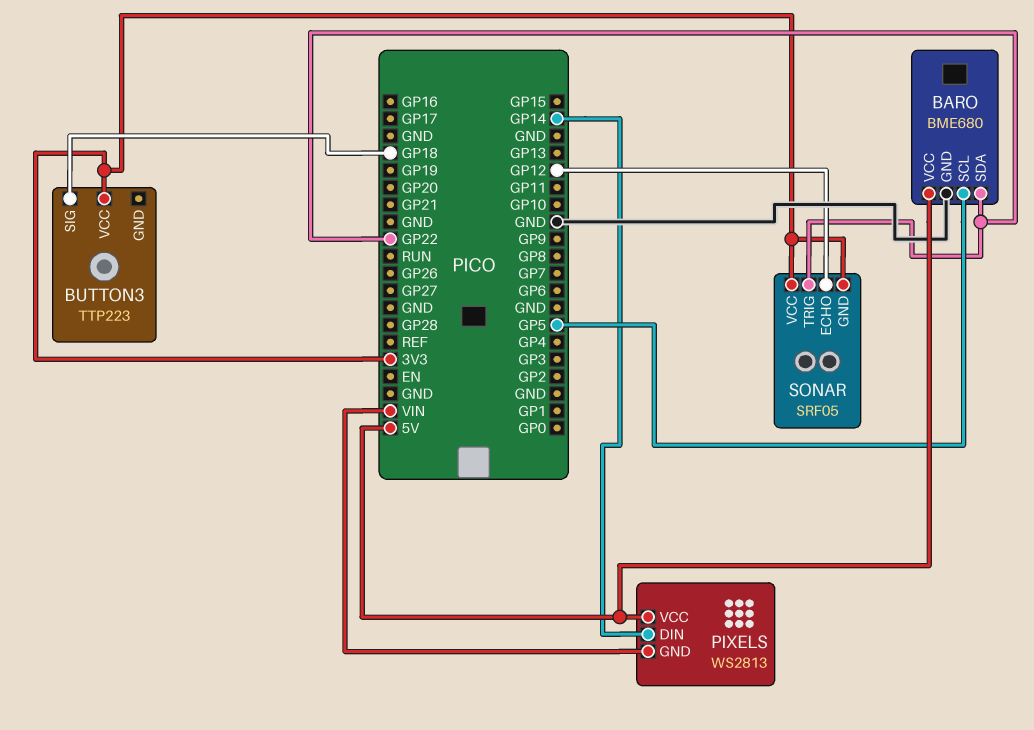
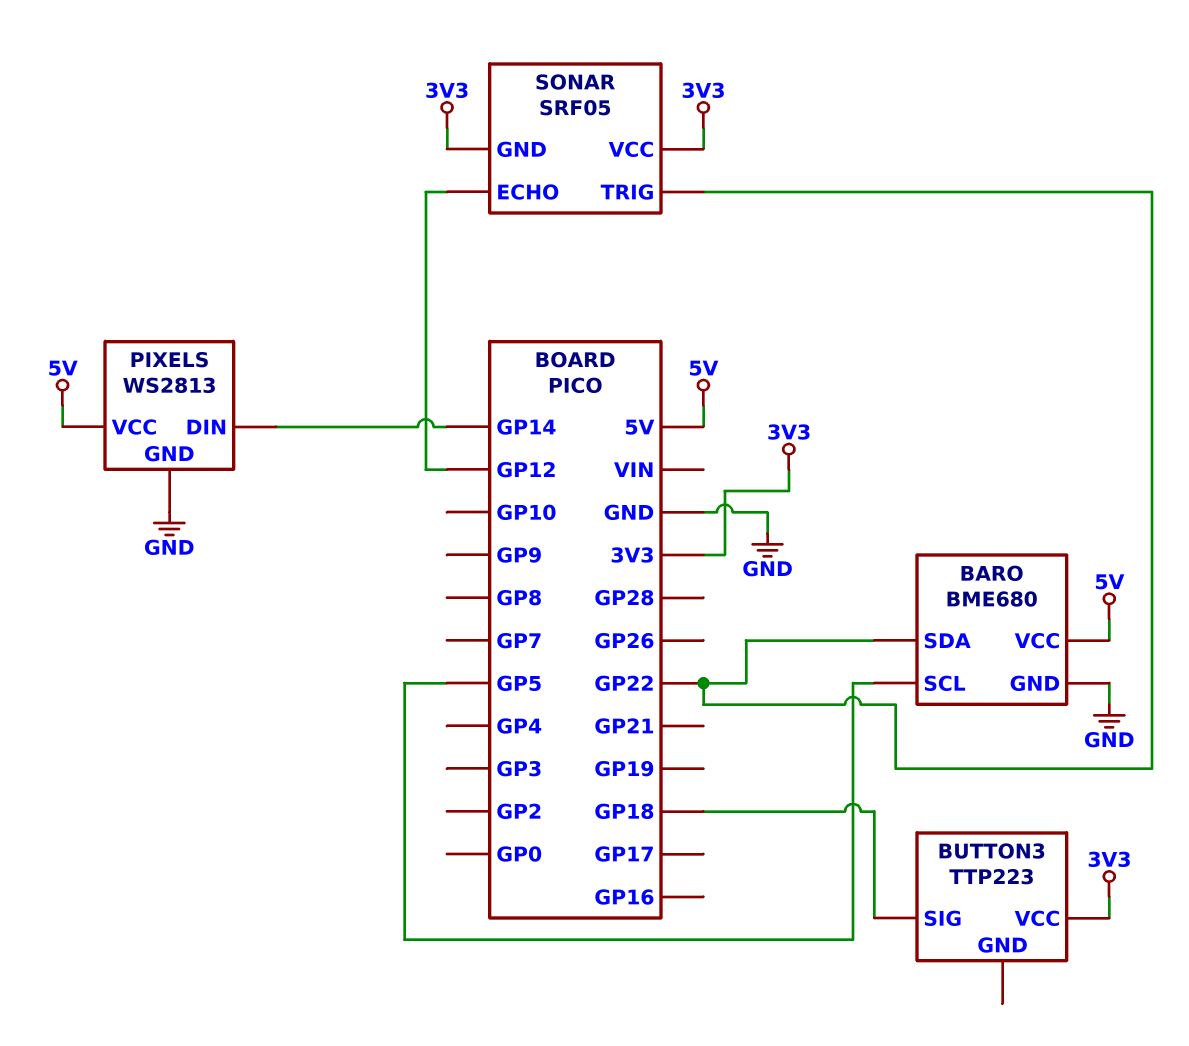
PIXELS pin GND: VIN -> GND

